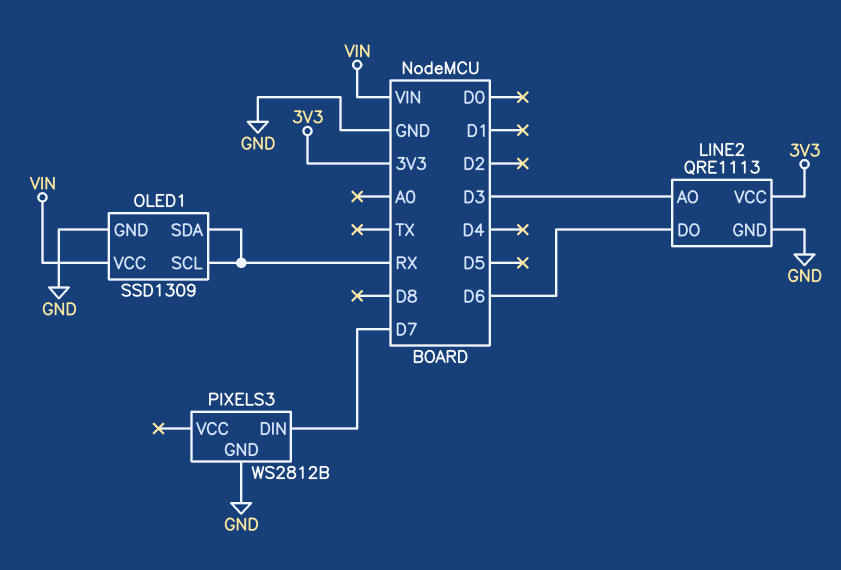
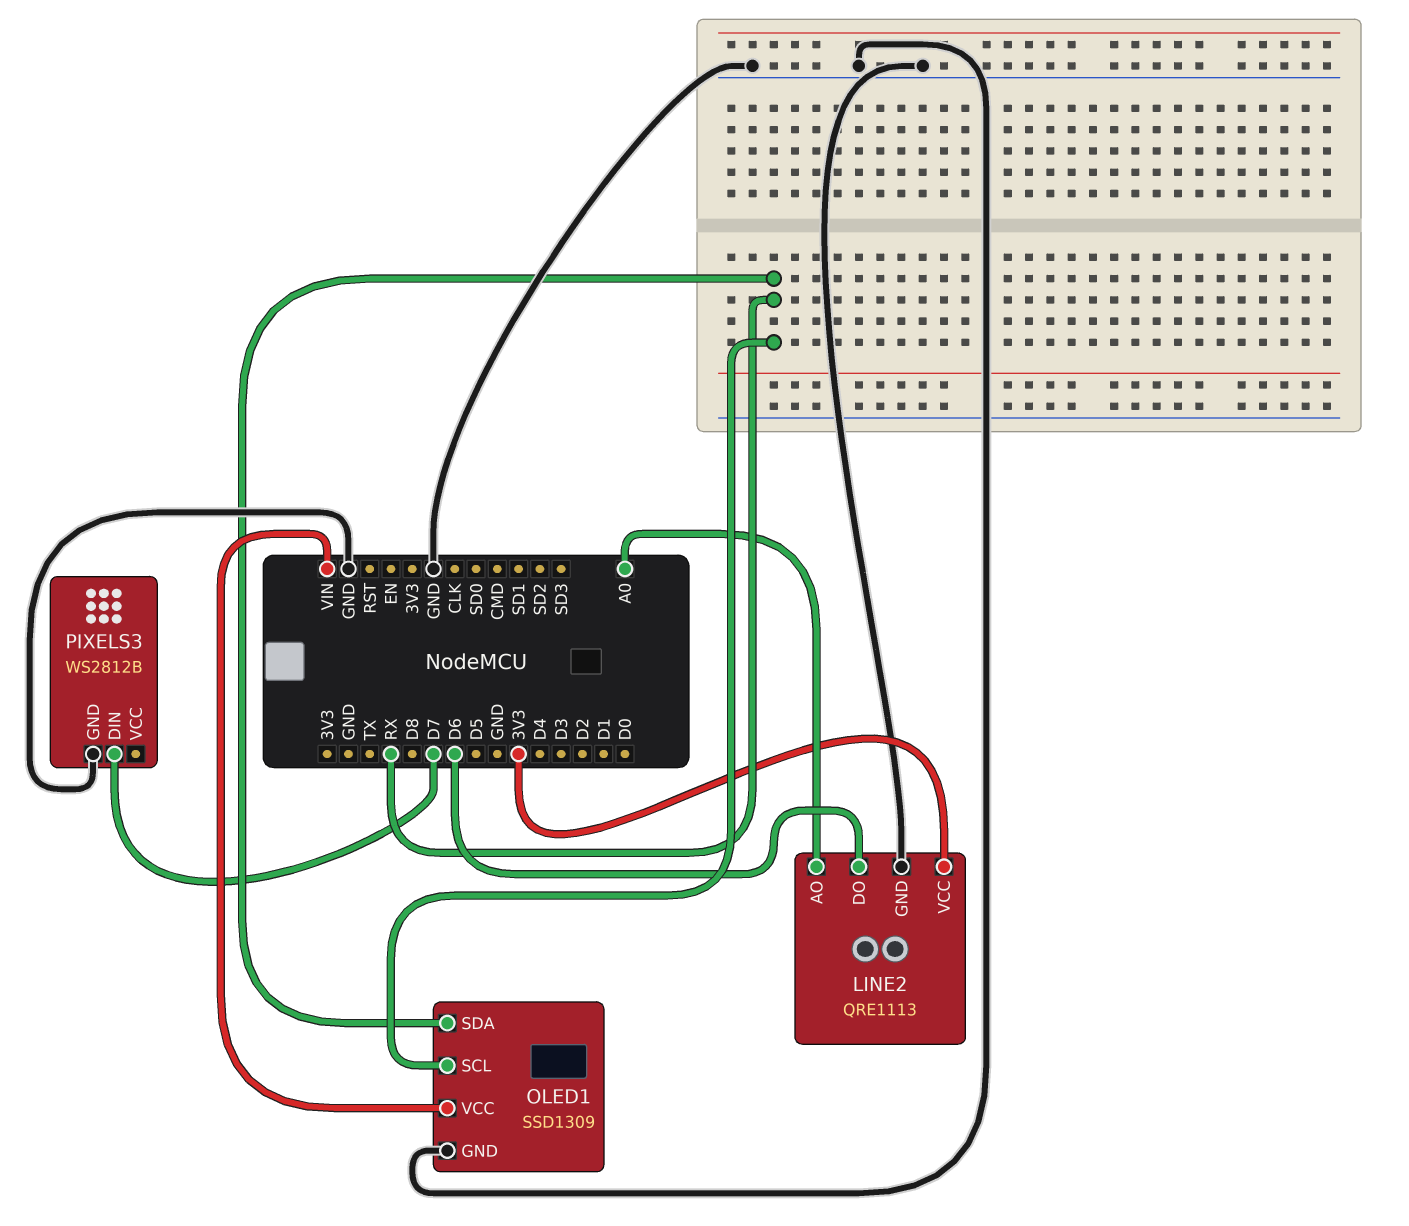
LINE2 pin AO: D3 -> A0

